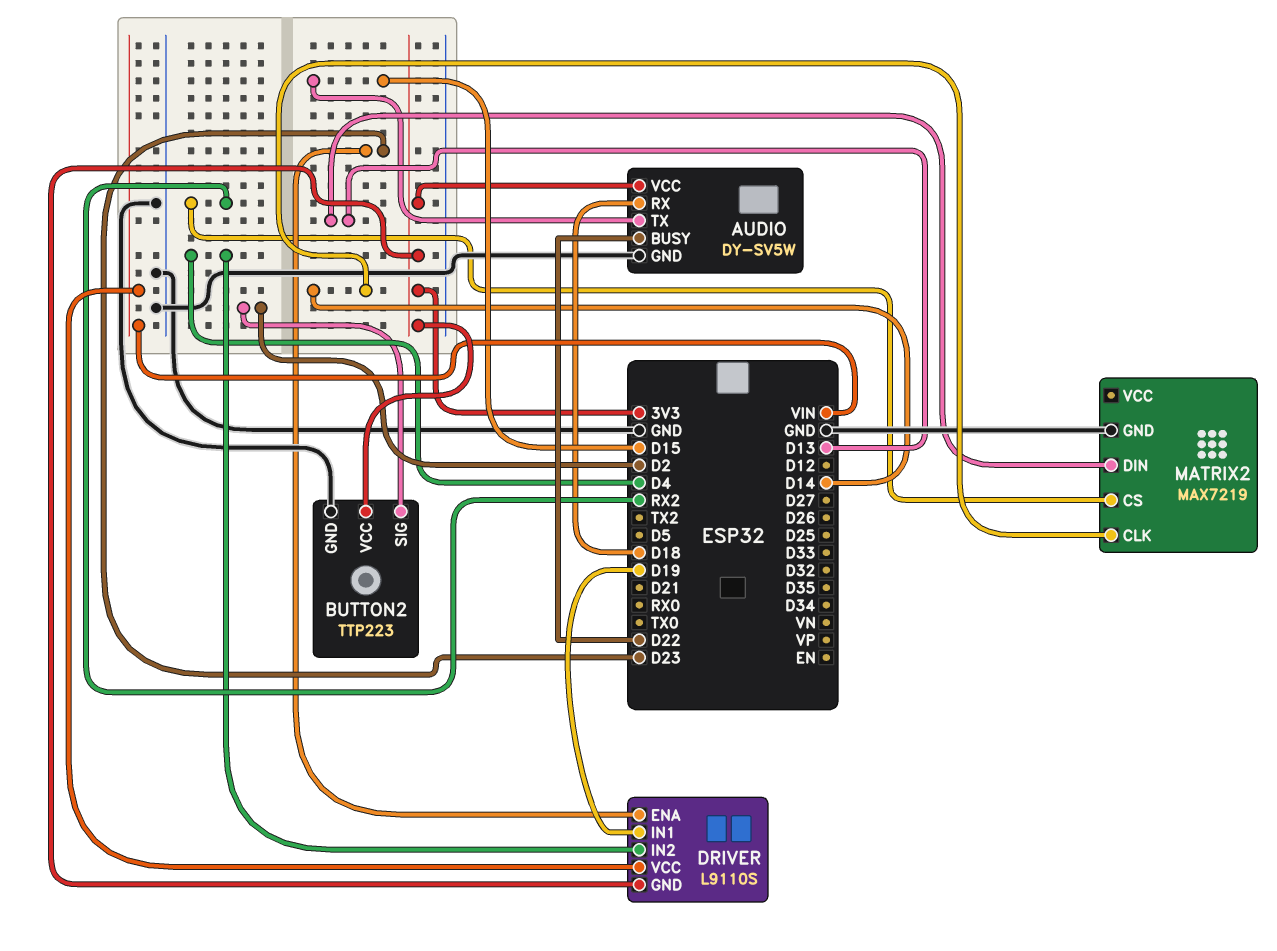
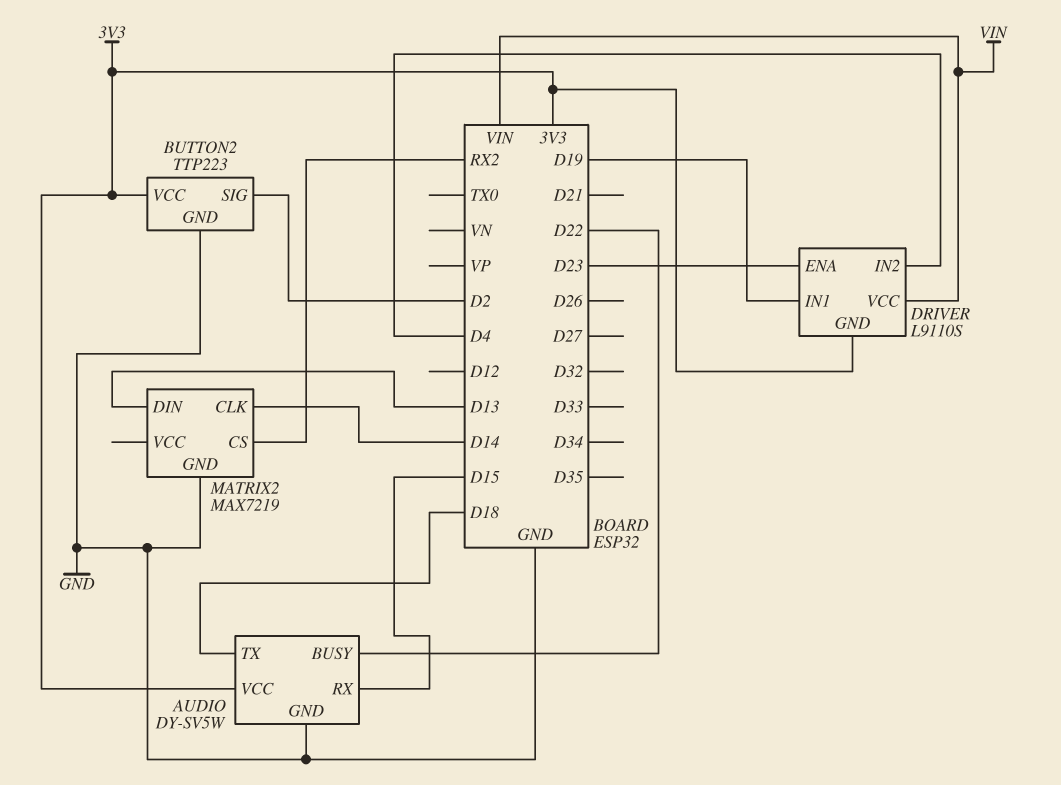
AUDIO pin RX: D18 -> D15
AUDIO pin TX: D15 -> D18

